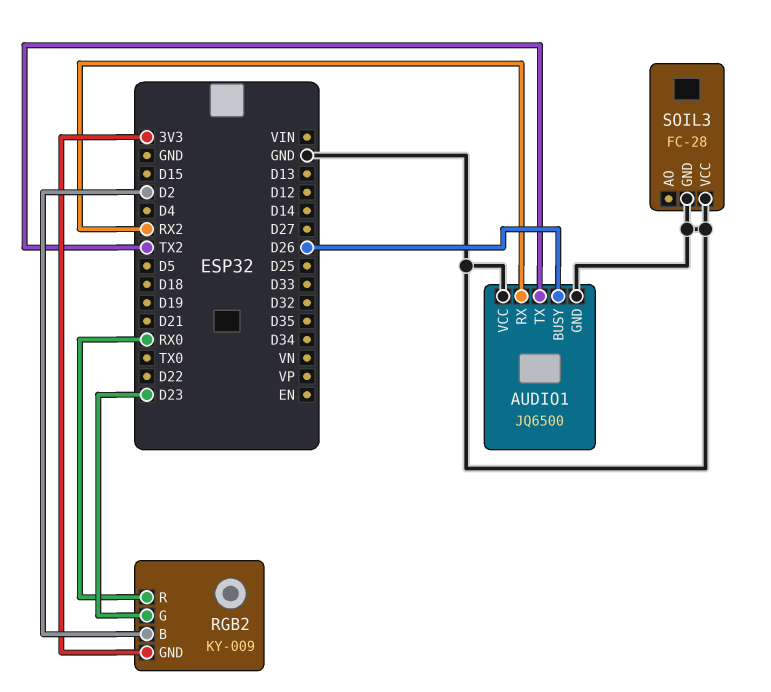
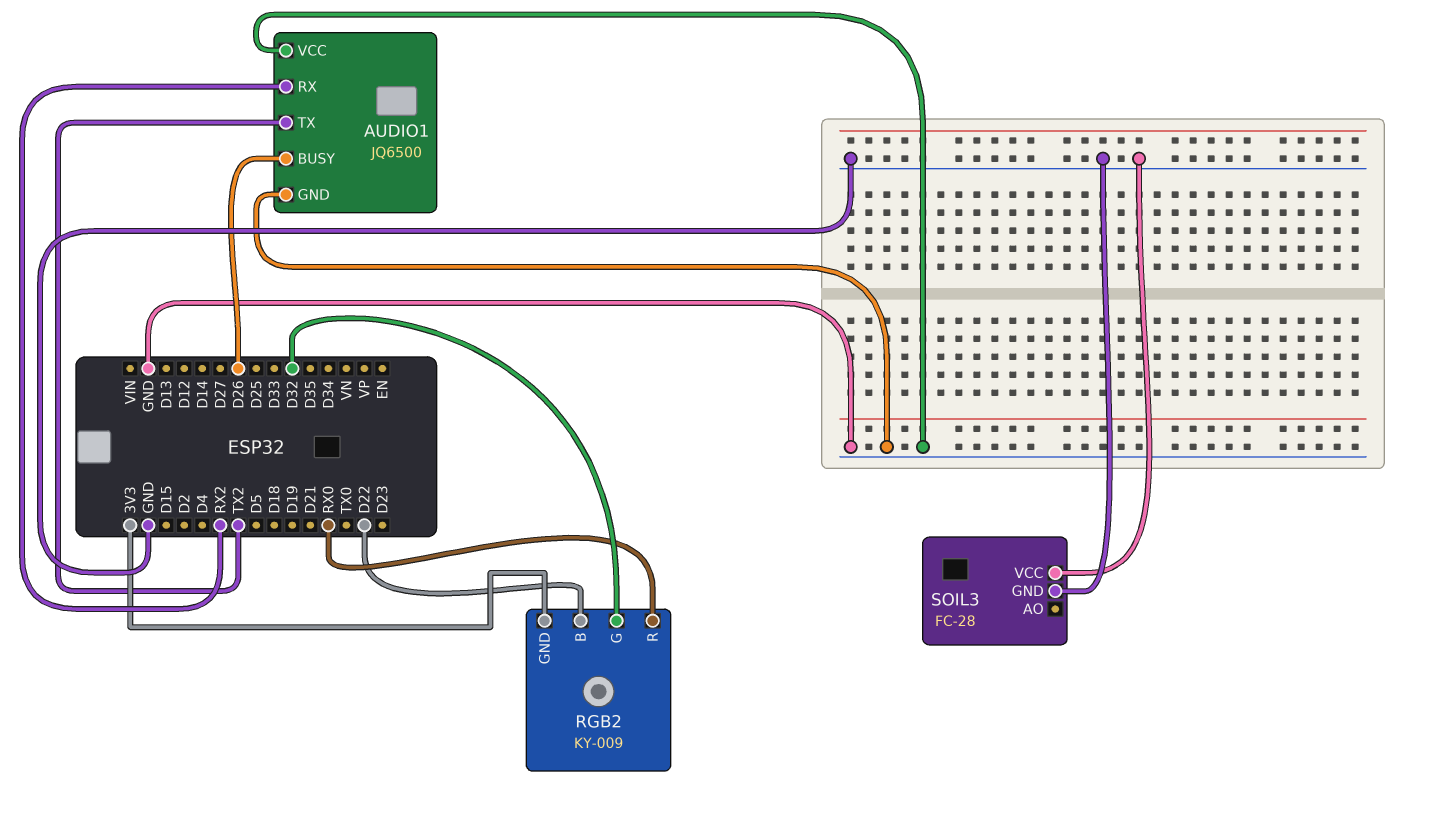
RGB2 pin B: D2 -> D22
RGB2 pin G: D23 -> D32

